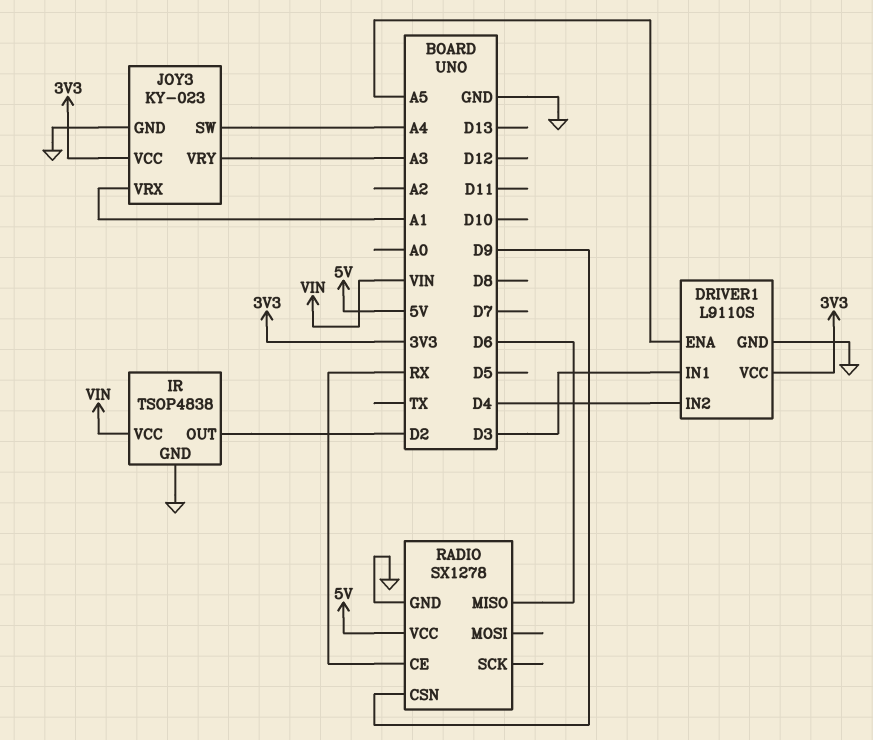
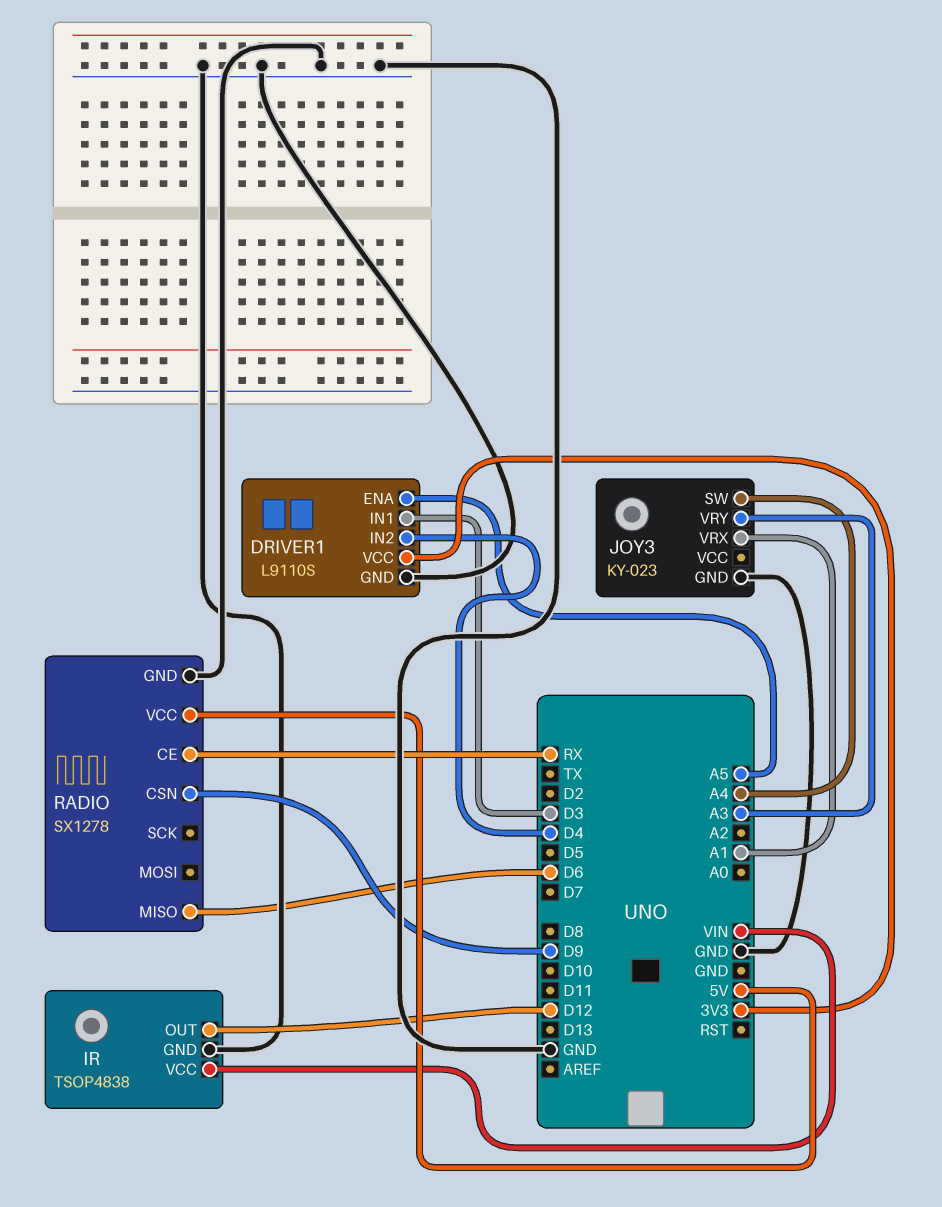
IR pin OUT: D2 -> D12
JOY3 pin VCC: 3V3 -> none

